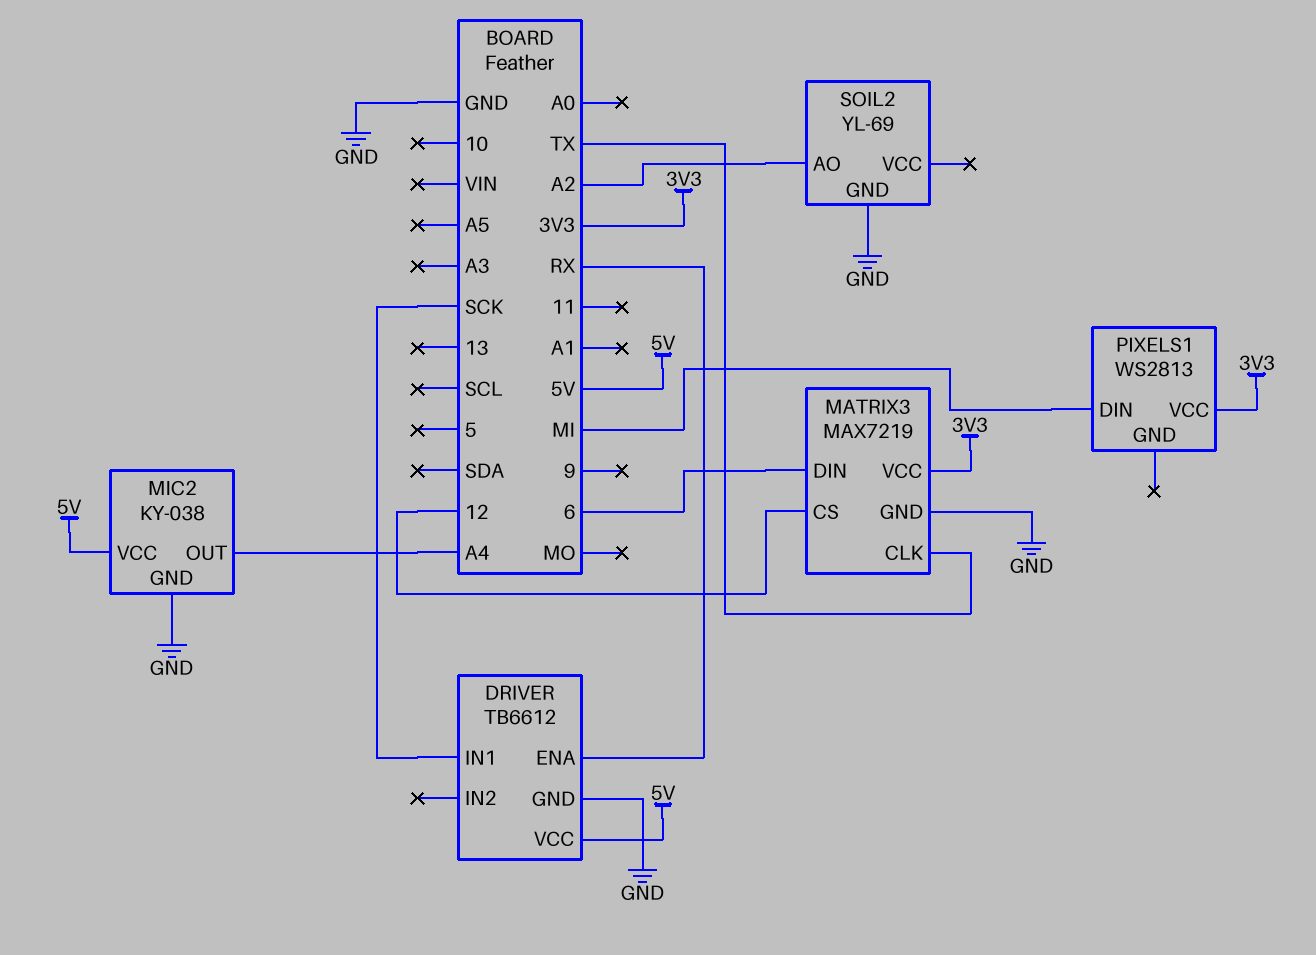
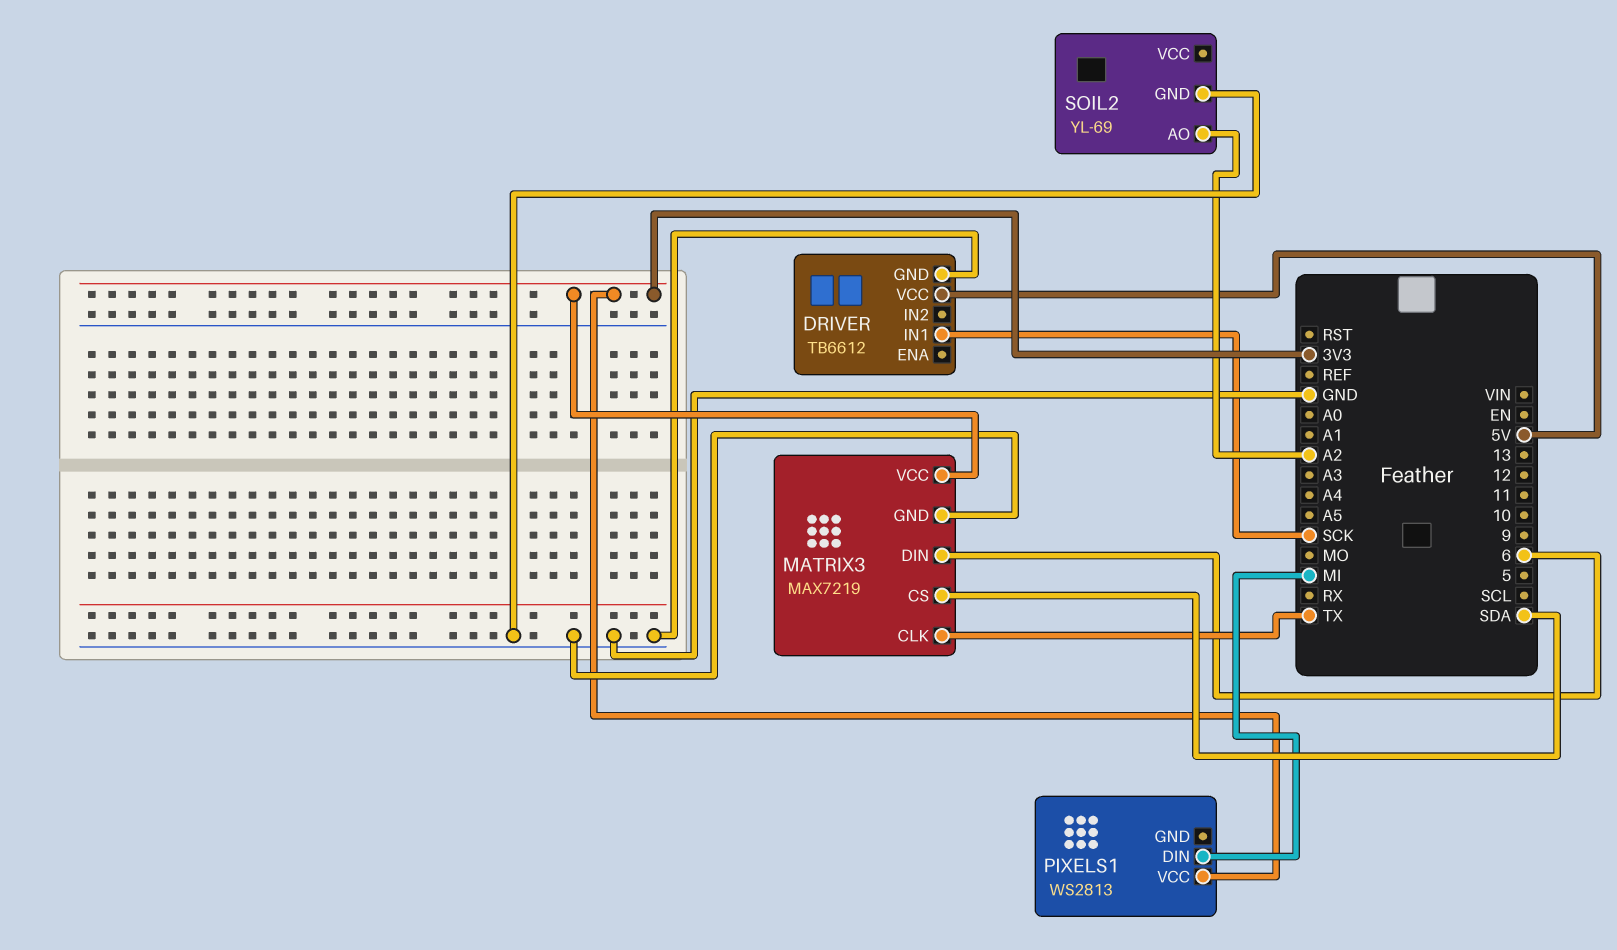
DRIVER pin ENA: RX -> none
MATRIX3 pin CS: 12 -> SDA
MIC2: KY-038 -> none
MIC2 pin GND: GND -> none
MIC2 pin OUT: A4 -> none
MIC2 pin VCC: 5V -> none

